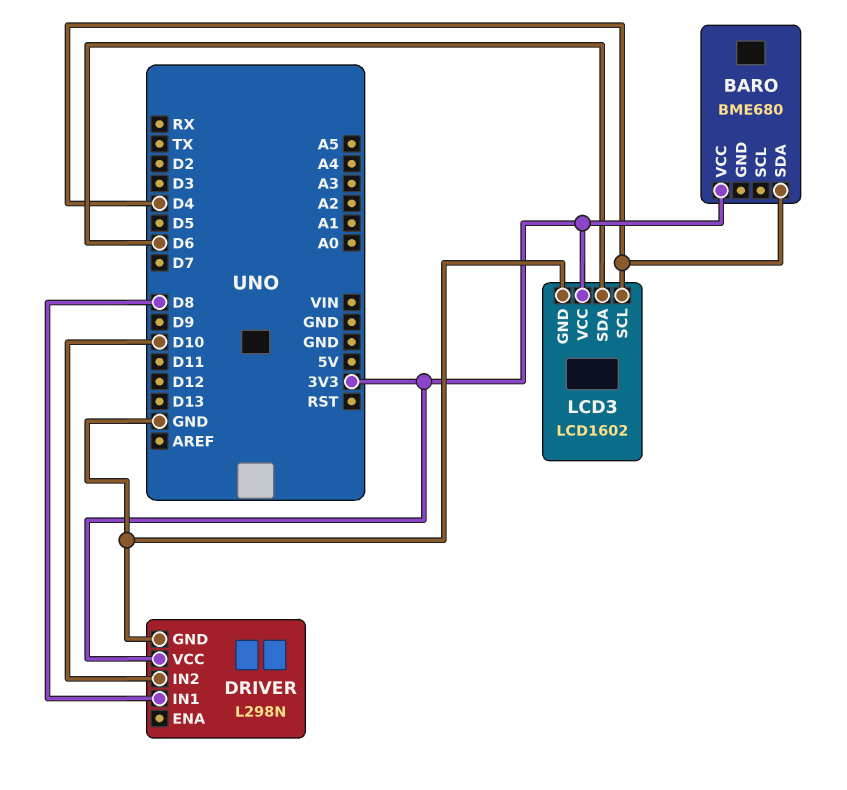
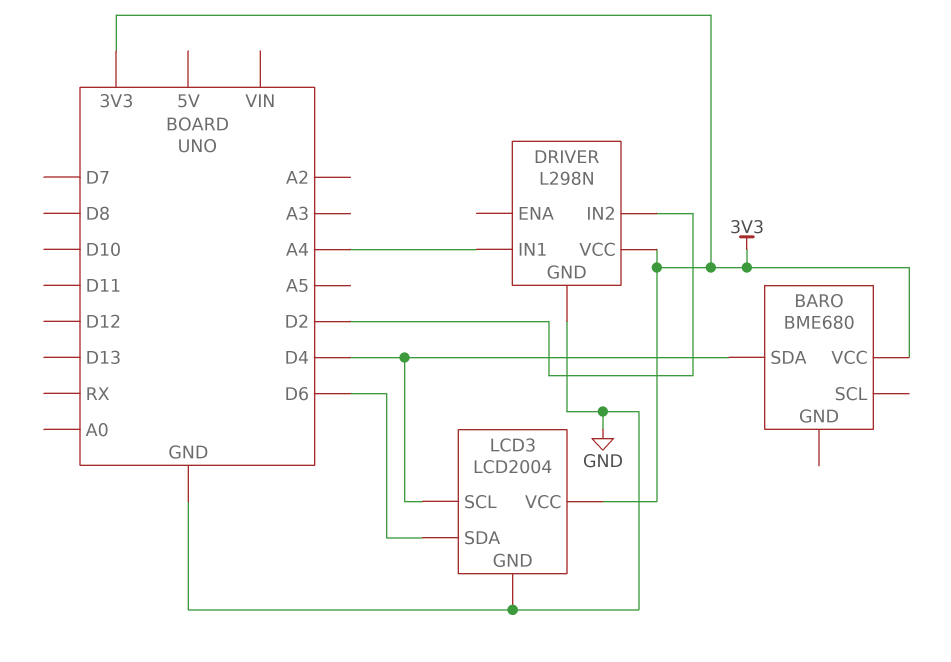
DRIVER pin IN1: D8 -> A4
DRIVER pin IN2: D10 -> D2
LCD3: LCD1602 -> LCD2004

